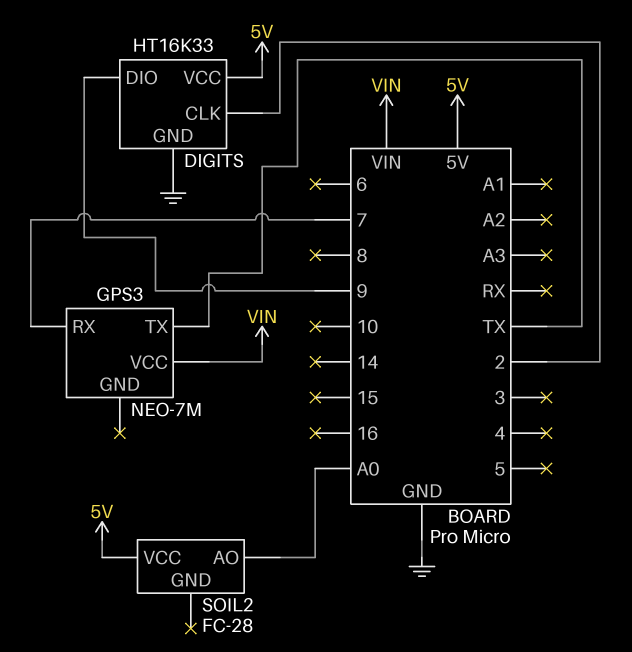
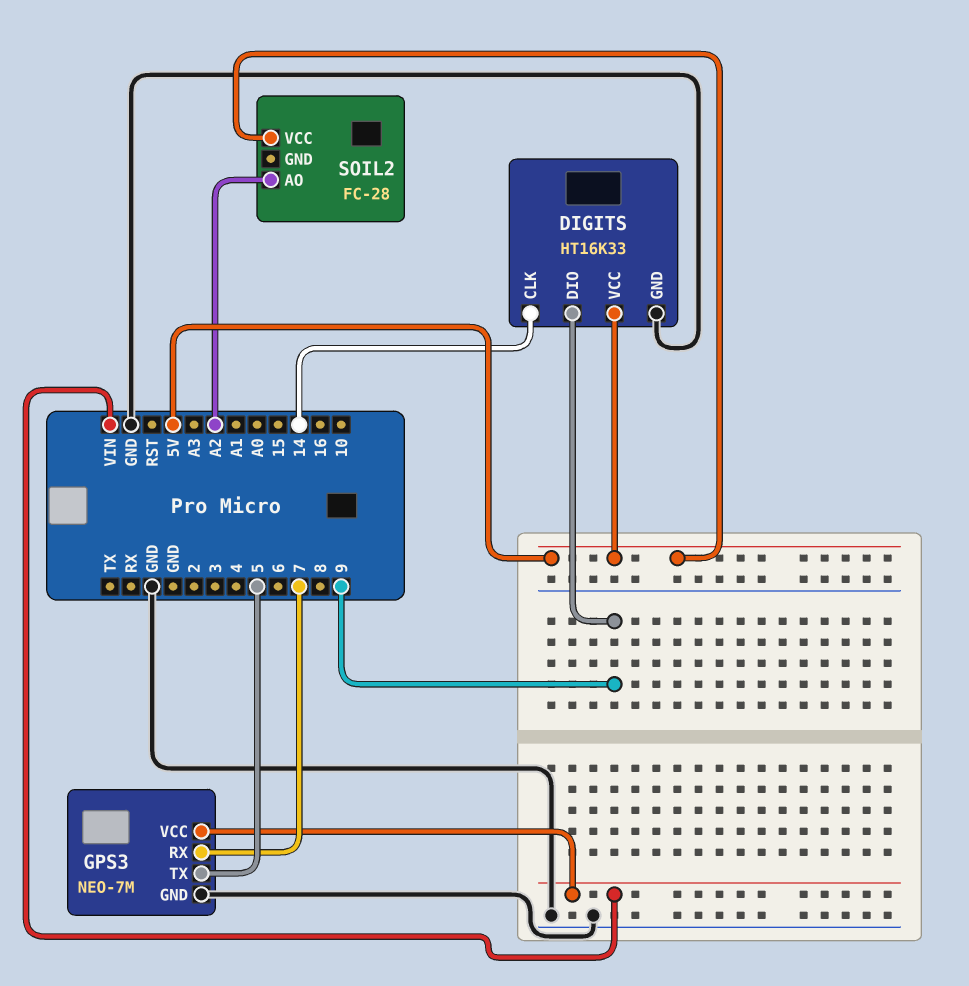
DIGITS pin CLK: 2 -> 14
GPS3 pin GND: none -> GND
GPS3 pin TX: TX -> 5
SOIL2 pin AO: A0 -> A2

